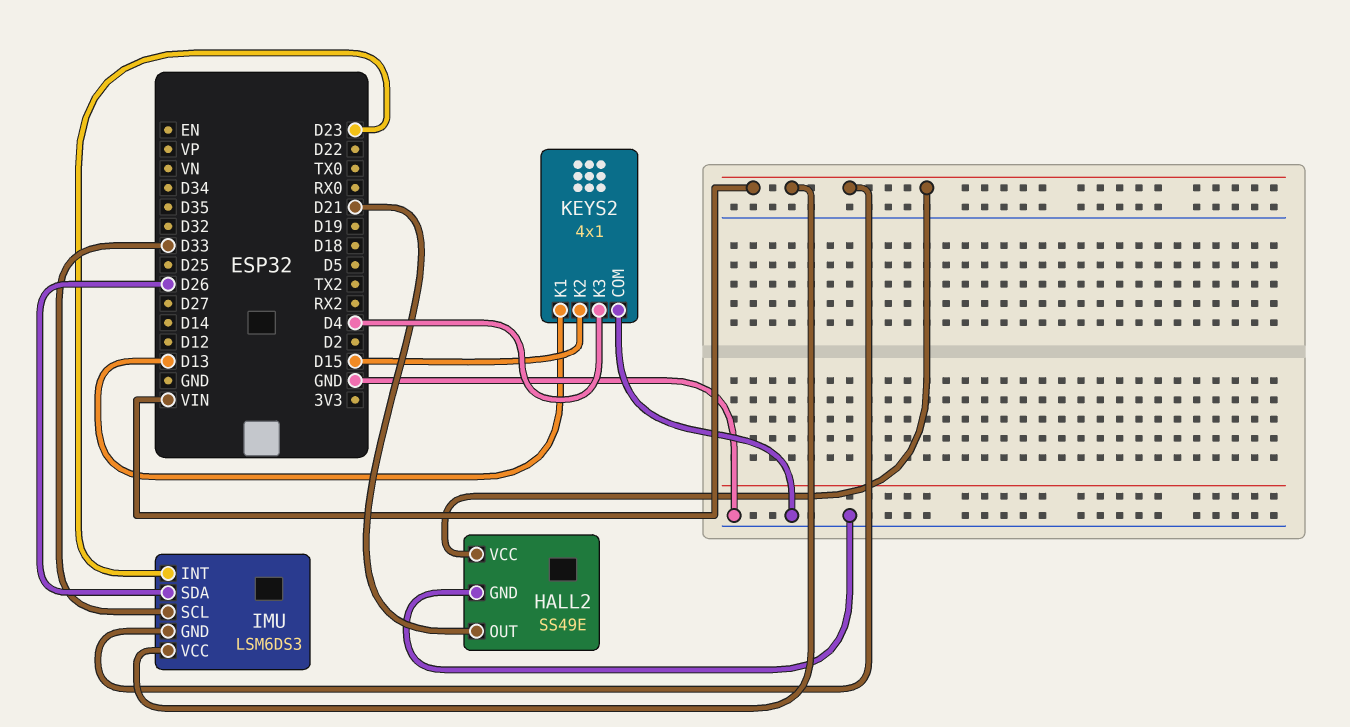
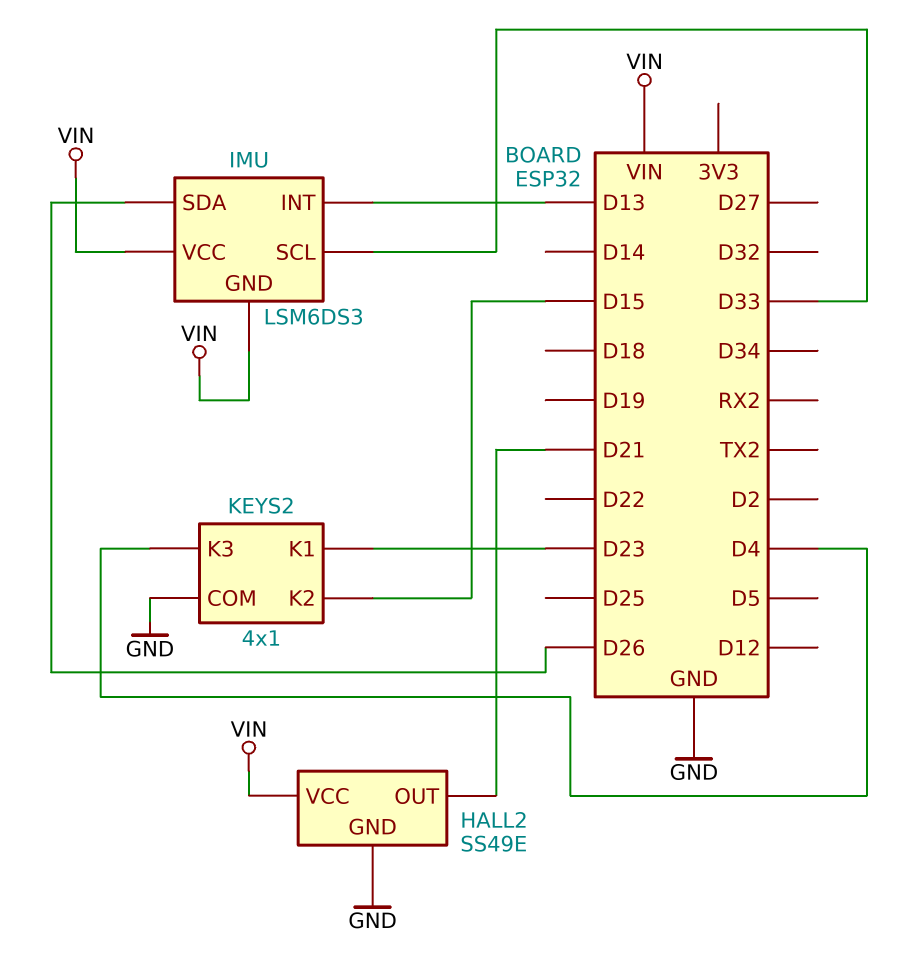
IMU pin INT: D23 -> D13
KEYS2 pin K1: D13 -> D23

